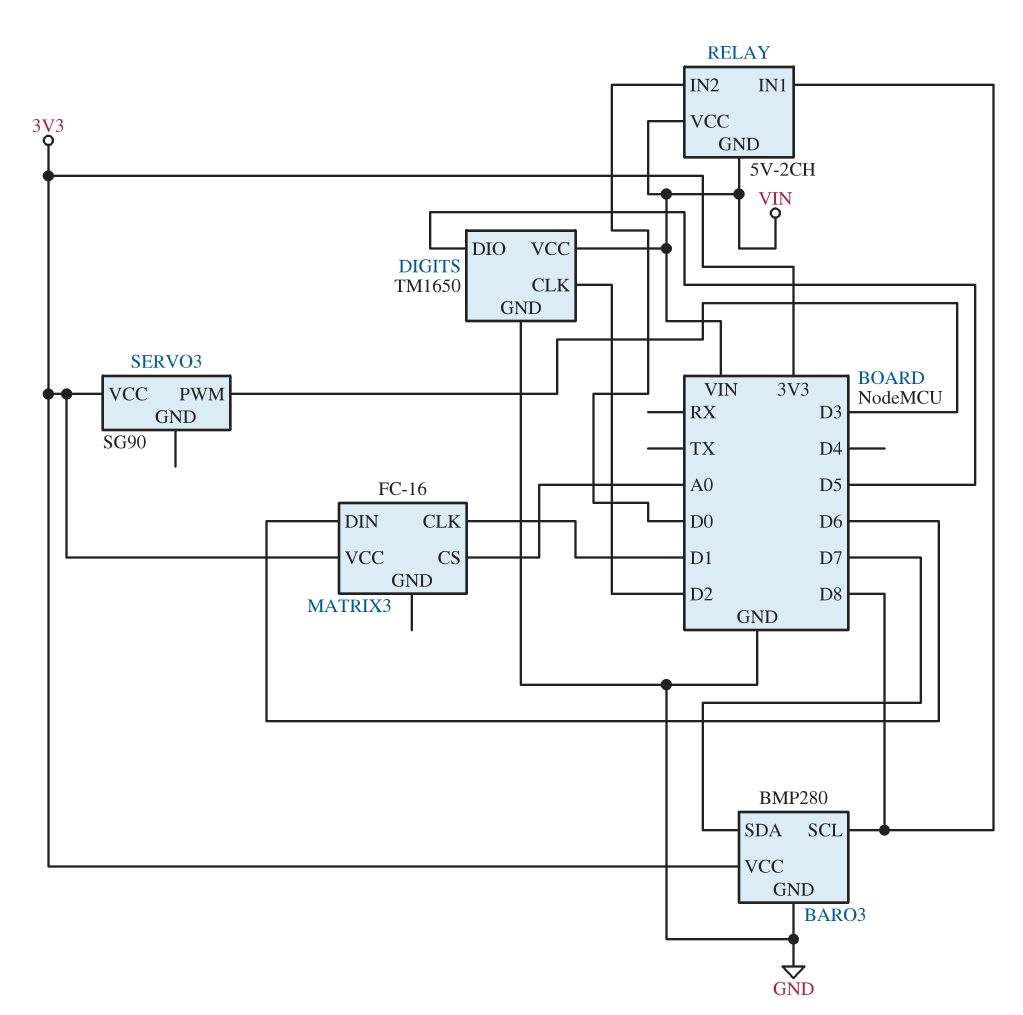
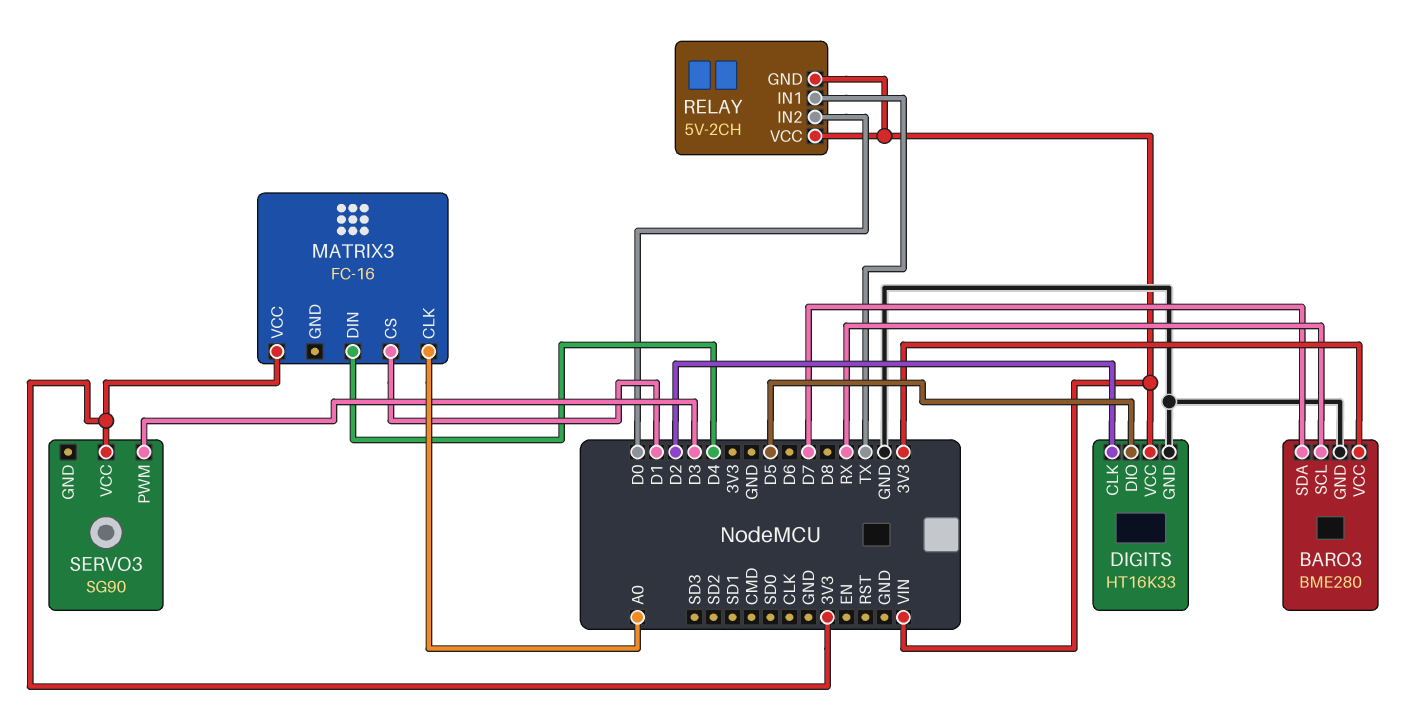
BARO3: BMP280 -> BME280
BARO3 pin SCL: D8 -> RX
DIGITS: TM1650 -> HT16K33
MATRIX3 pin CLK: D1 -> A0
MATRIX3 pin CS: A0 -> D1
MATRIX3 pin DIN: D6 -> D4
RELAY pin IN1: D8 -> TX

